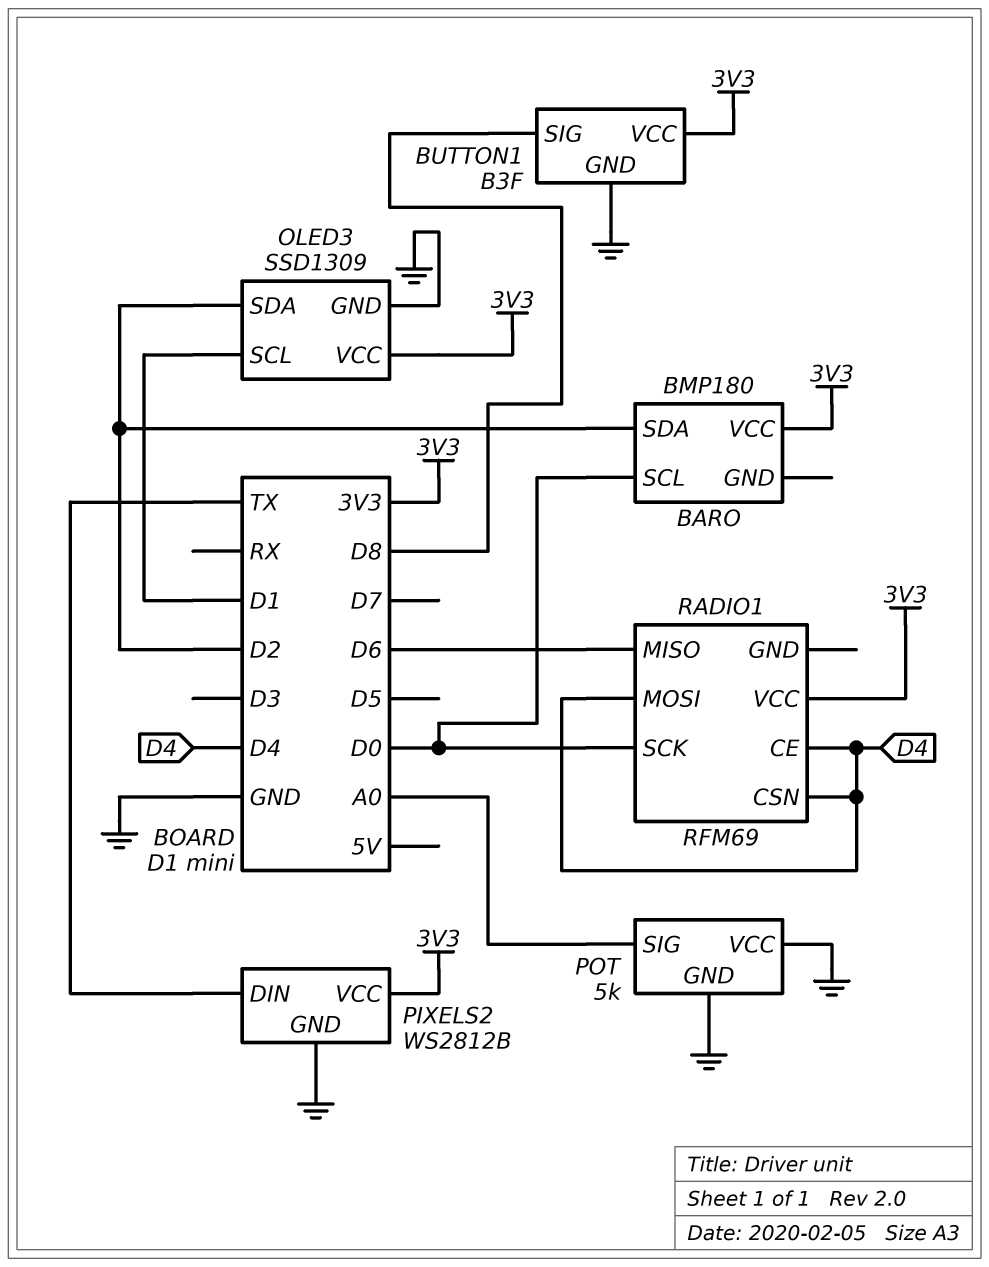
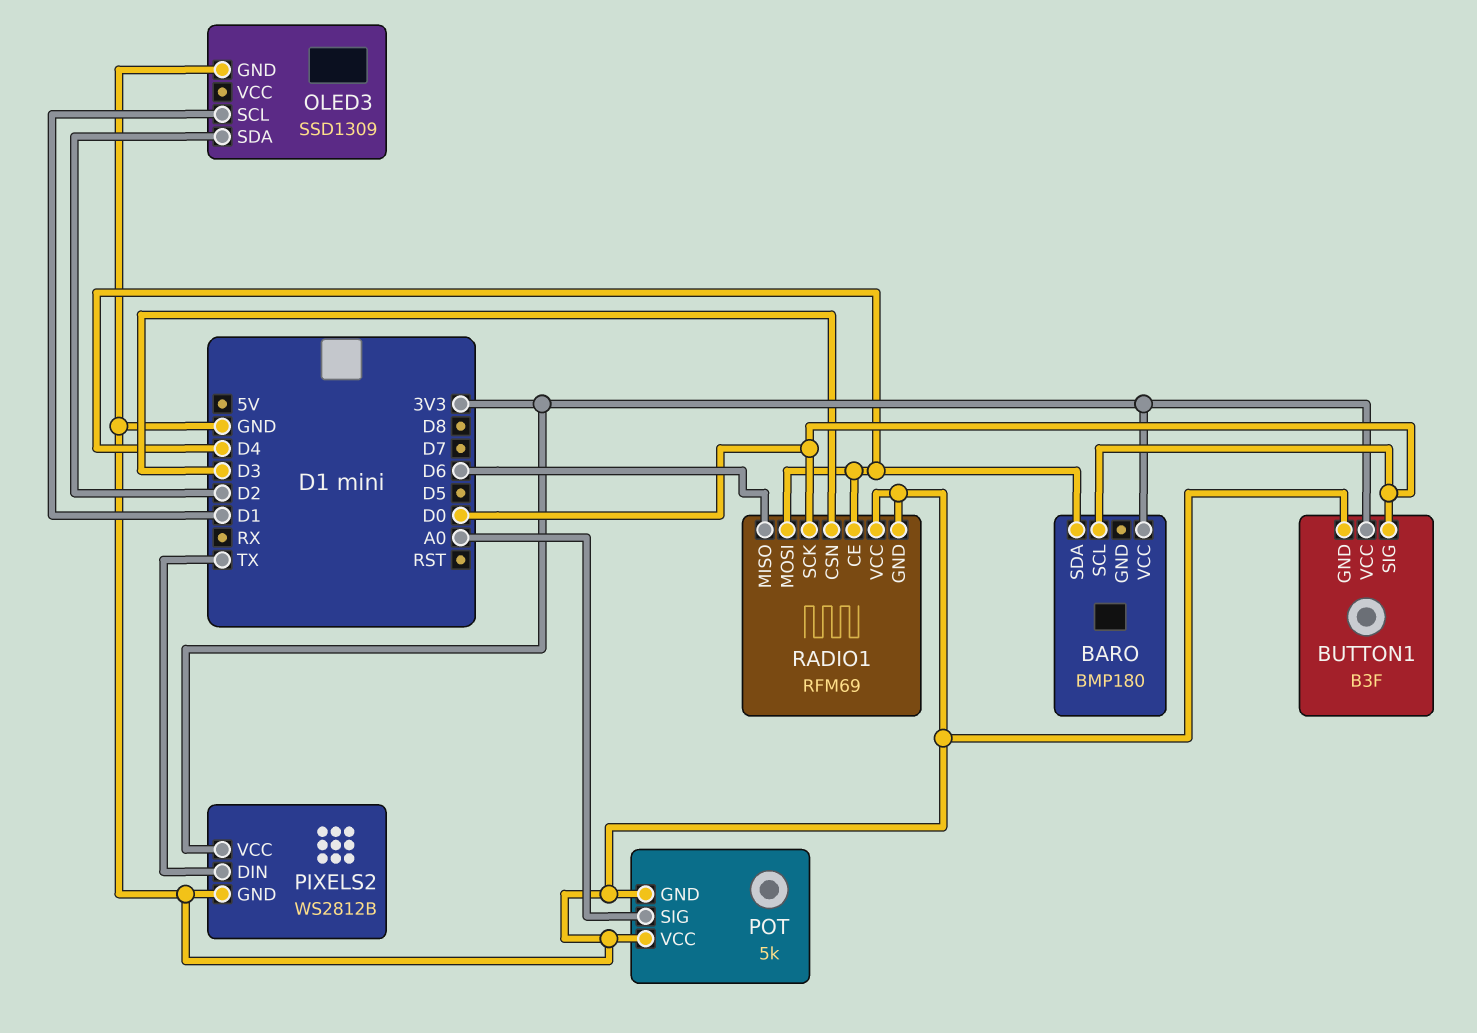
BARO pin SDA: D2 -> D4
BUTTON1 pin SIG: D8 -> D0
OLED3 pin VCC: 3V3 -> none
RADIO1 pin CSN: D4 -> D3
RADIO1 pin GND: none -> GND
RADIO1 pin VCC: 3V3 -> GND

